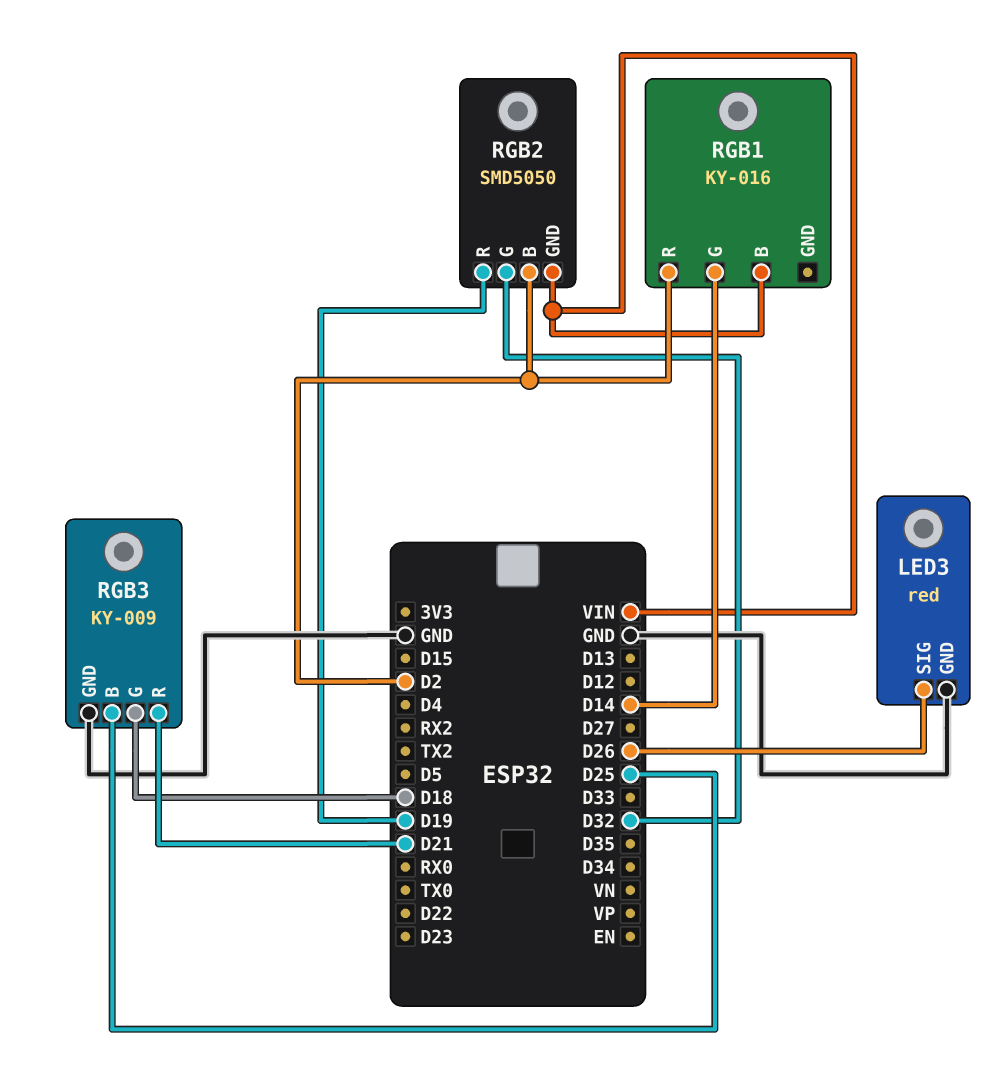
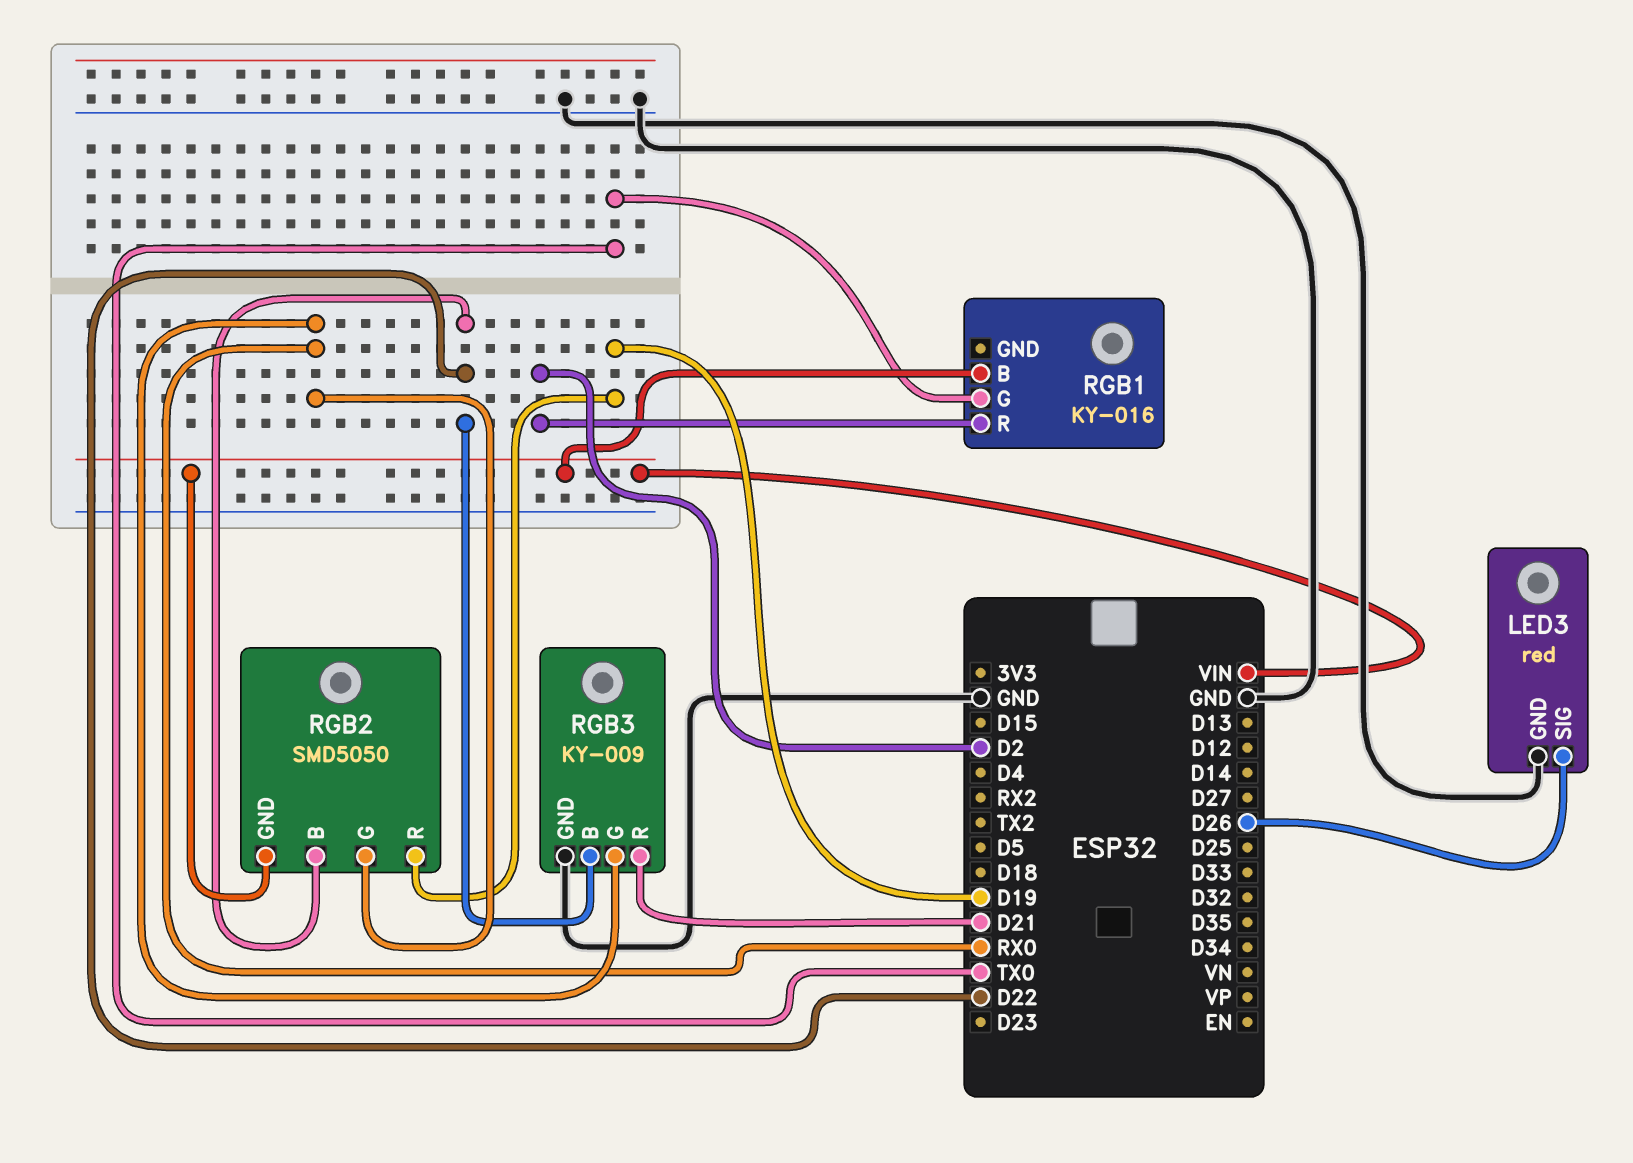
RGB1 pin G: D14 -> TX0
RGB2 pin B: D2 -> D22
RGB2 pin G: D32 -> RX0
RGB3 pin B: D25 -> D22
RGB3 pin G: D18 -> RX0

